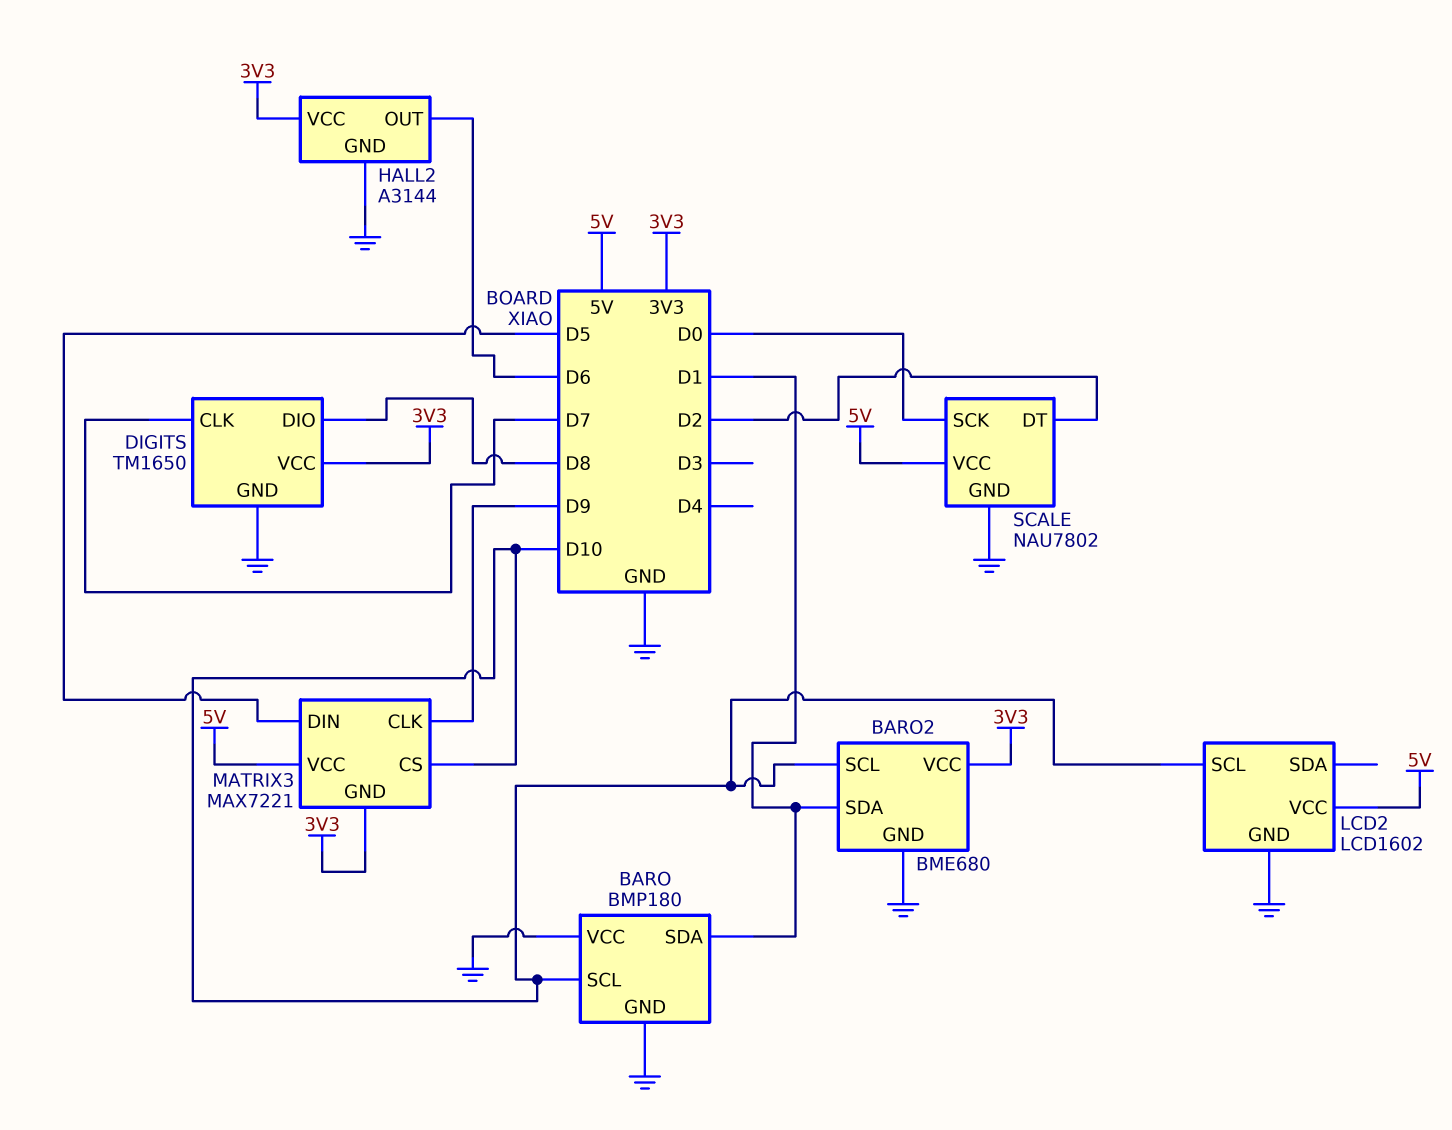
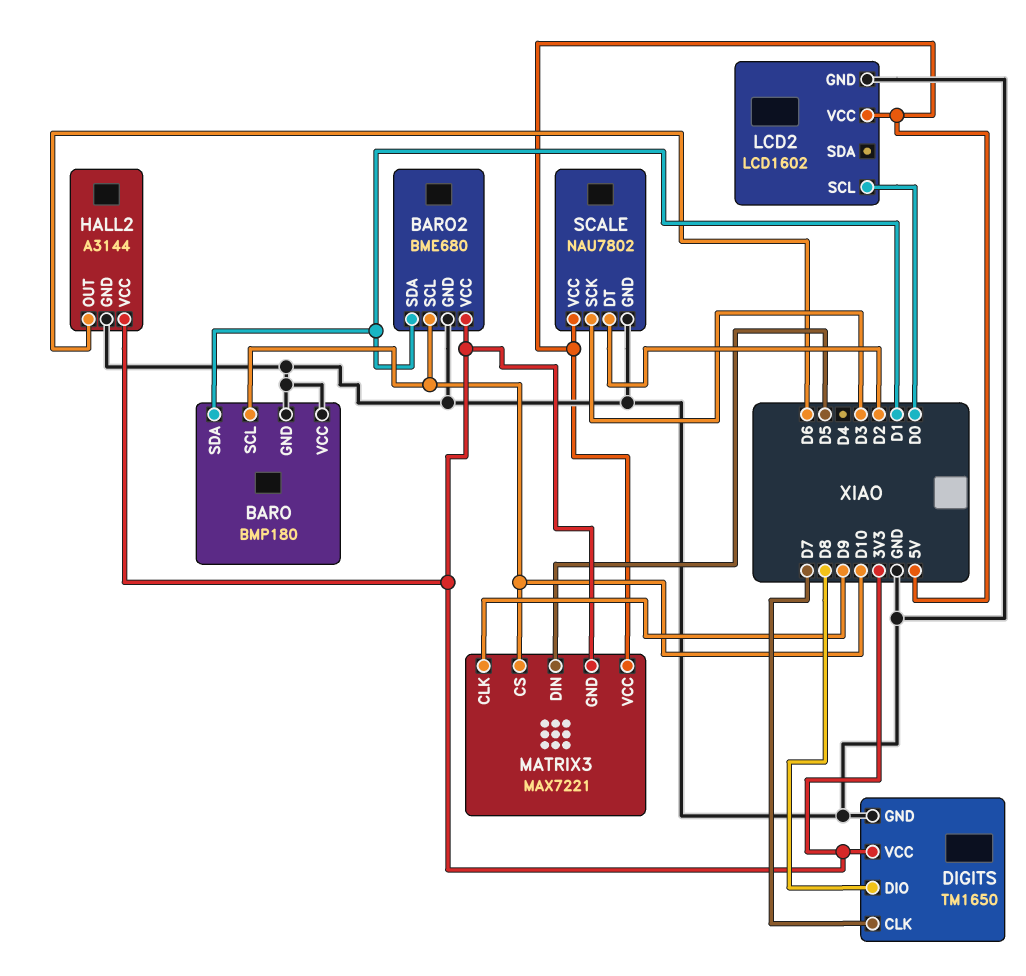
LCD2 pin SCL: D10 -> D0
SCALE pin SCK: D0 -> D3

